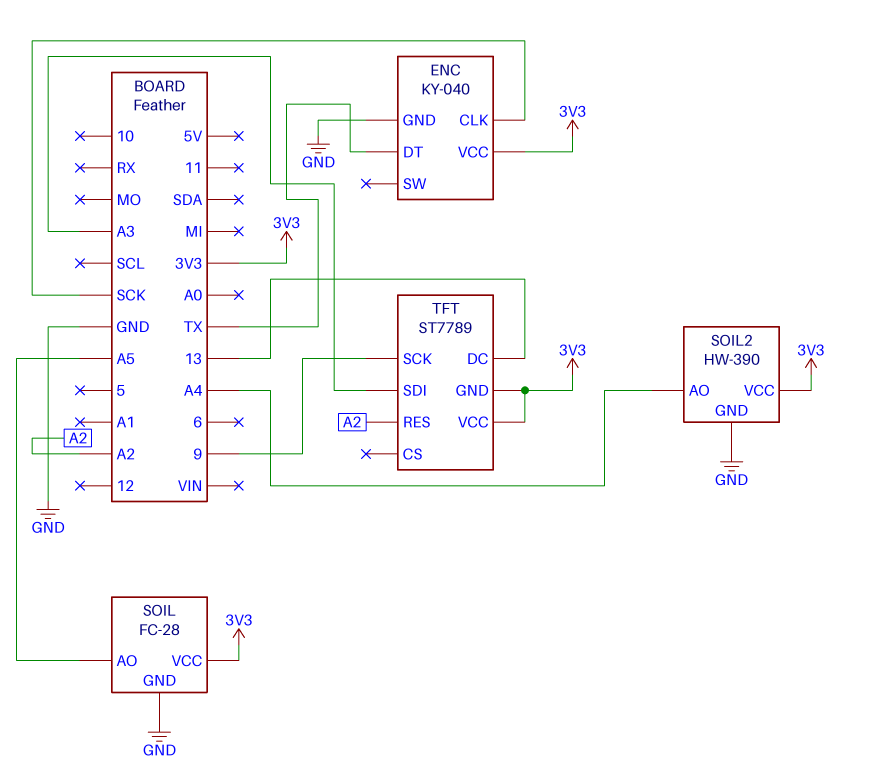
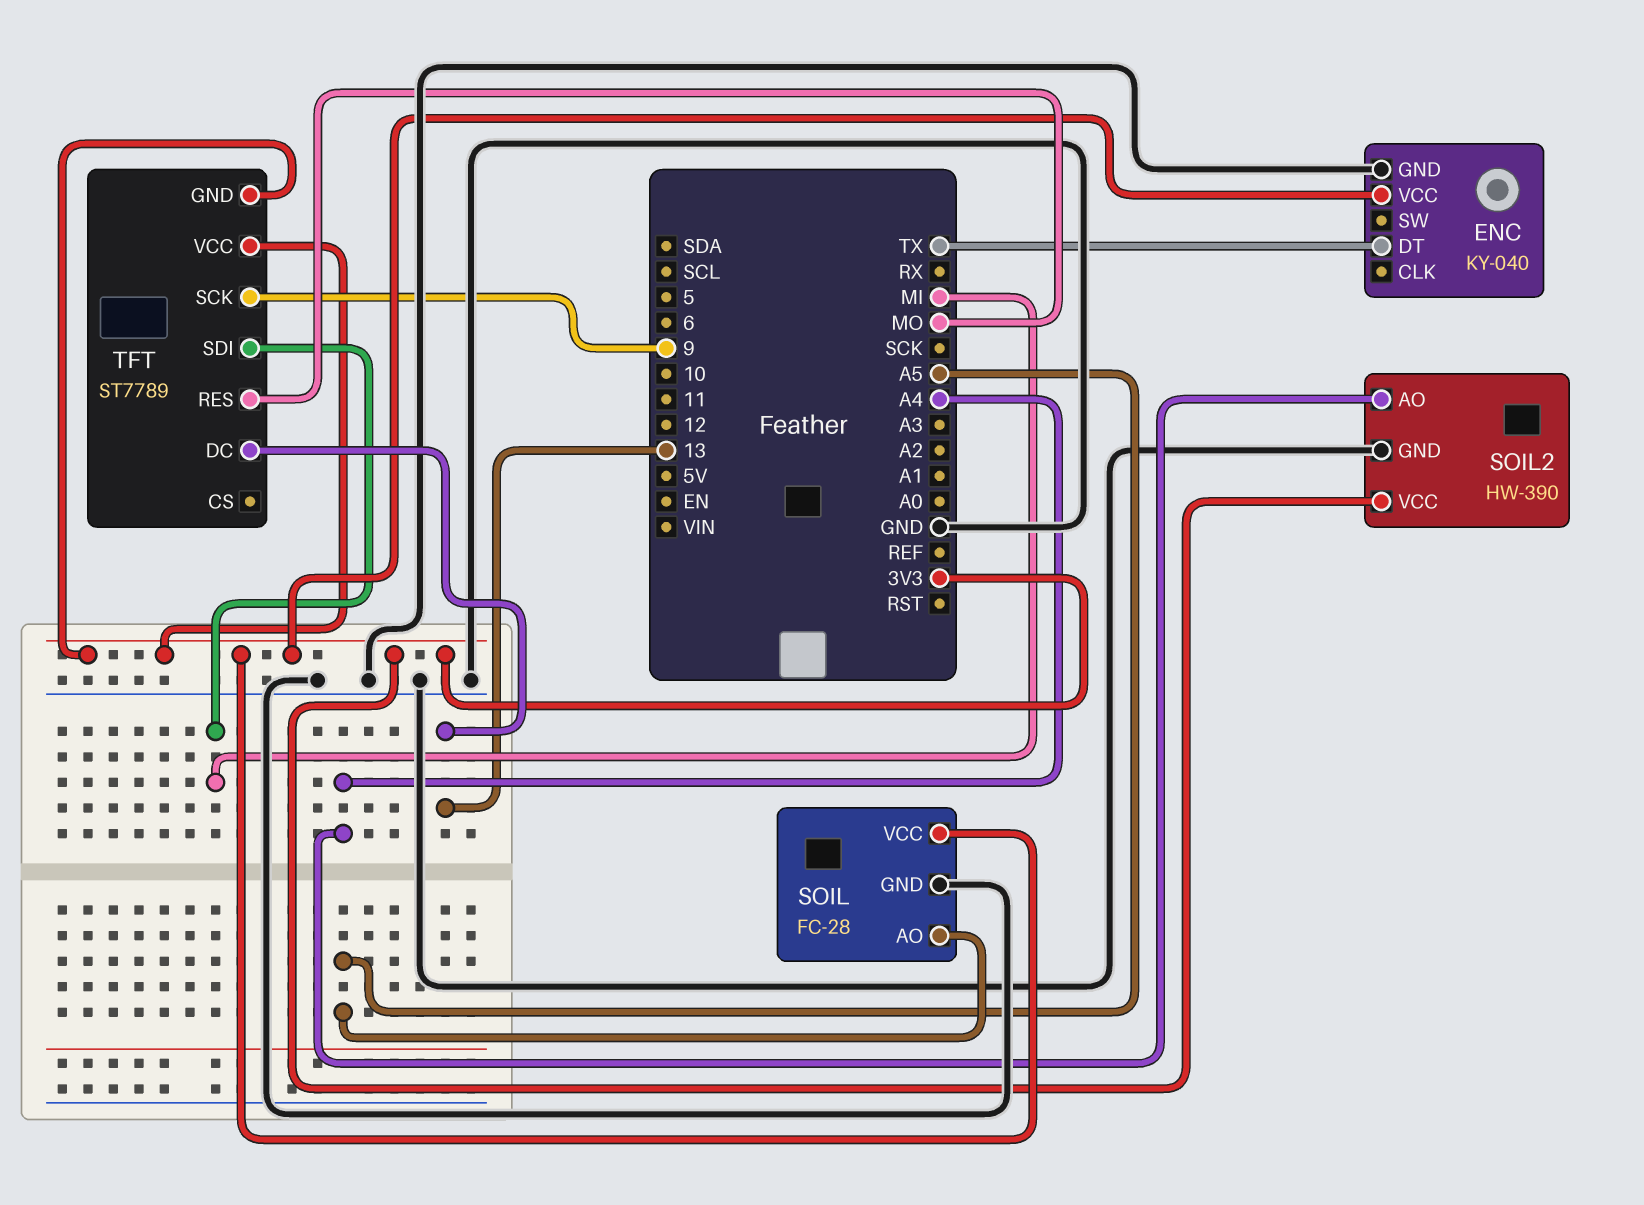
ENC pin CLK: SCK -> none
TFT pin RES: A2 -> MO
TFT pin SDI: A3 -> MI

